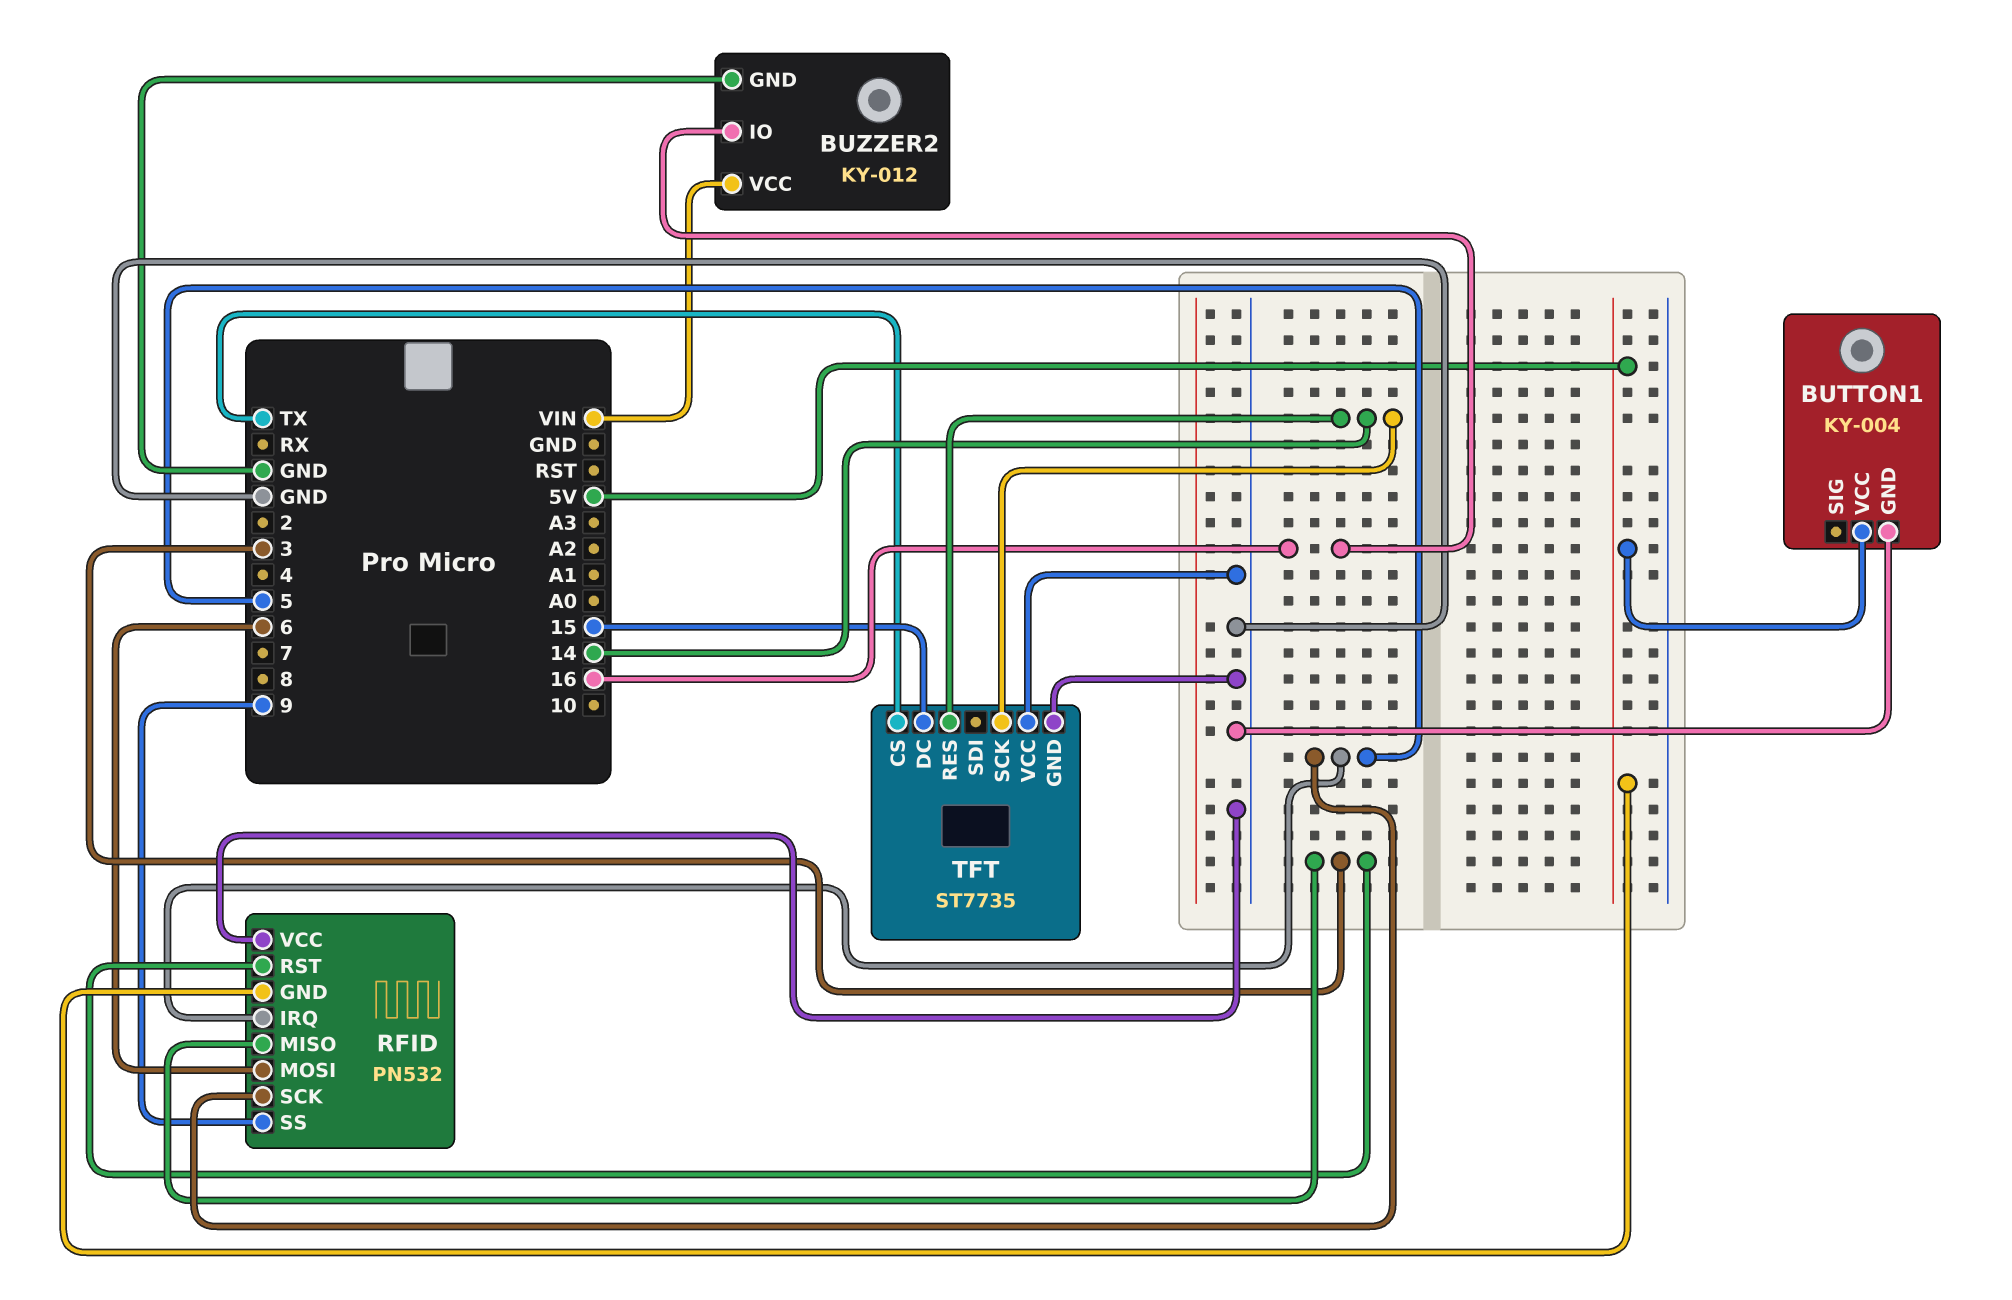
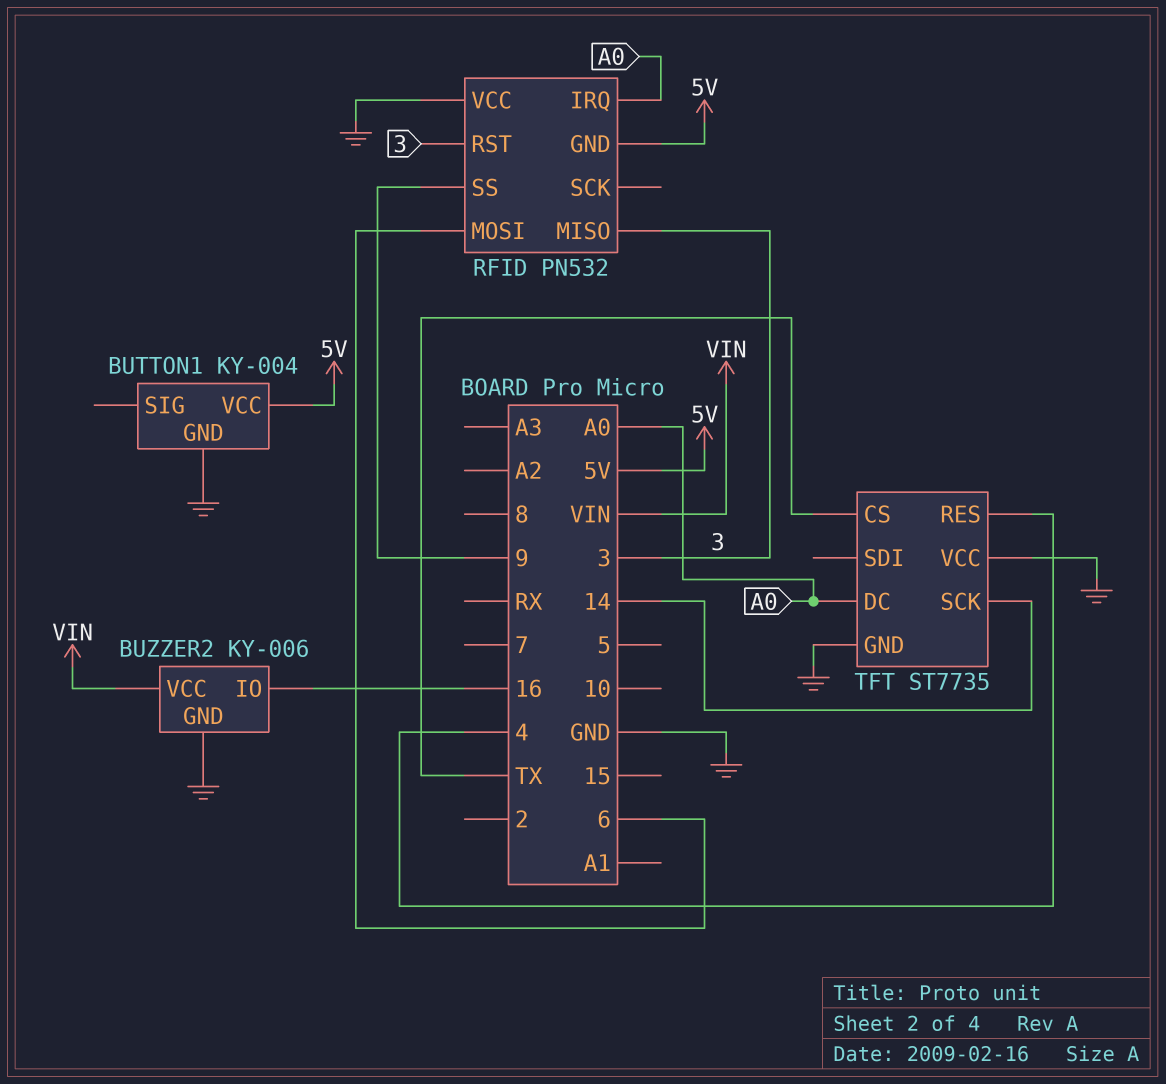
BUZZER2: KY-012 -> KY-006
RFID pin IRQ: 5 -> A0
RFID pin SCK: 5 -> none
TFT pin DC: 15 -> A0
TFT pin RES: 14 -> 4

